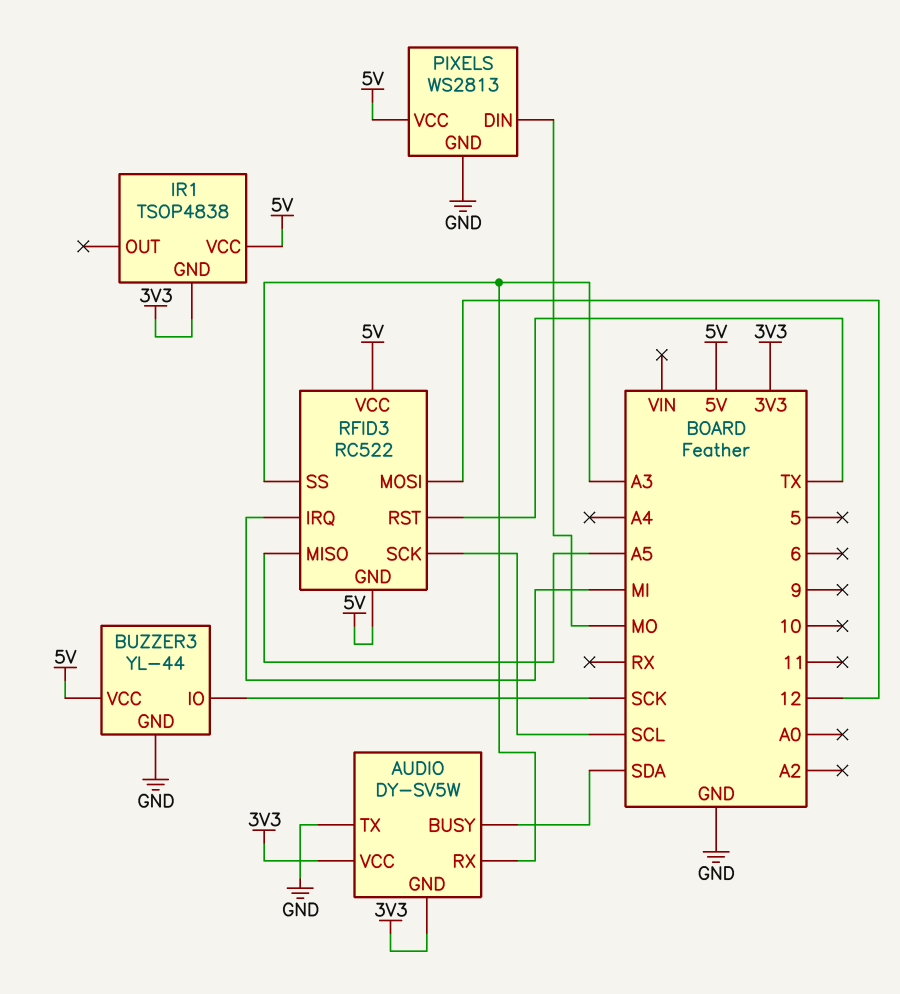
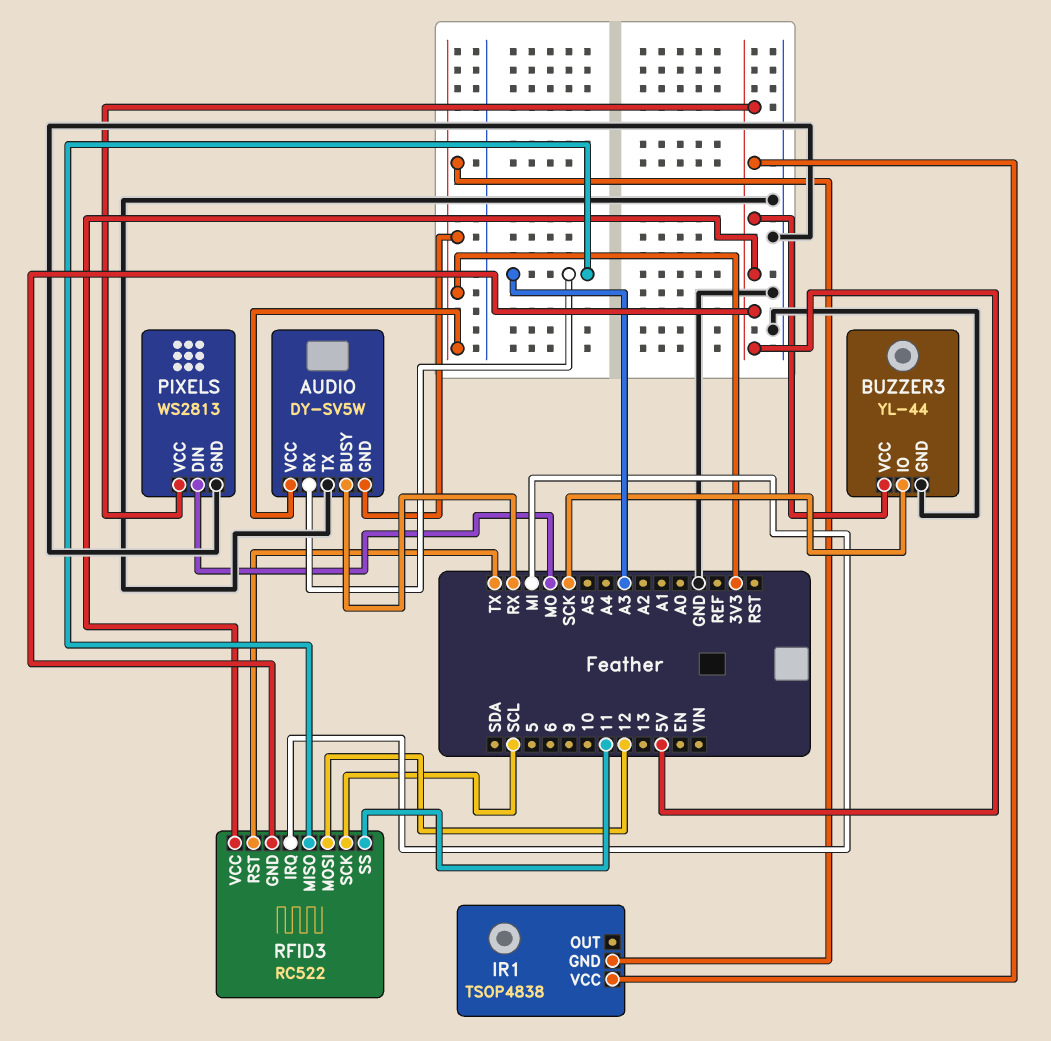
AUDIO pin BUSY: SDA -> RX
RFID3 pin MISO: A5 -> A3
RFID3 pin SS: A3 -> 11

